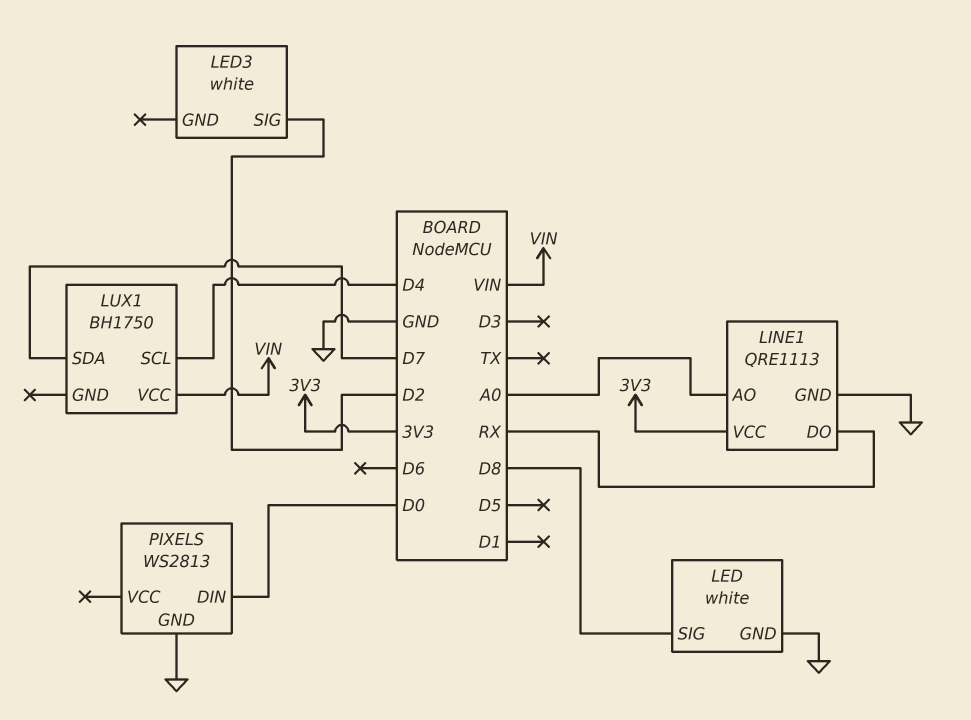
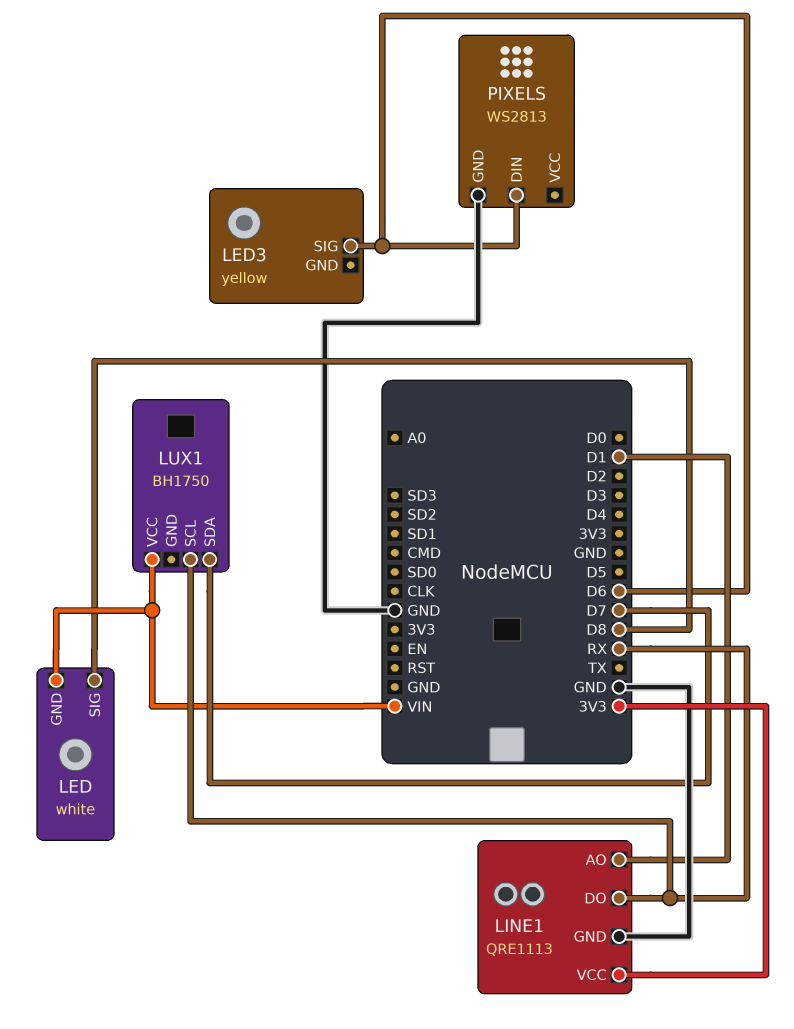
LED pin GND: GND -> VIN
LED3: white -> yellow
LED3 pin SIG: D2 -> D6
LINE1 pin AO: A0 -> D1
LUX1 pin SCL: D4 -> RX
PIXELS pin DIN: D0 -> D6

